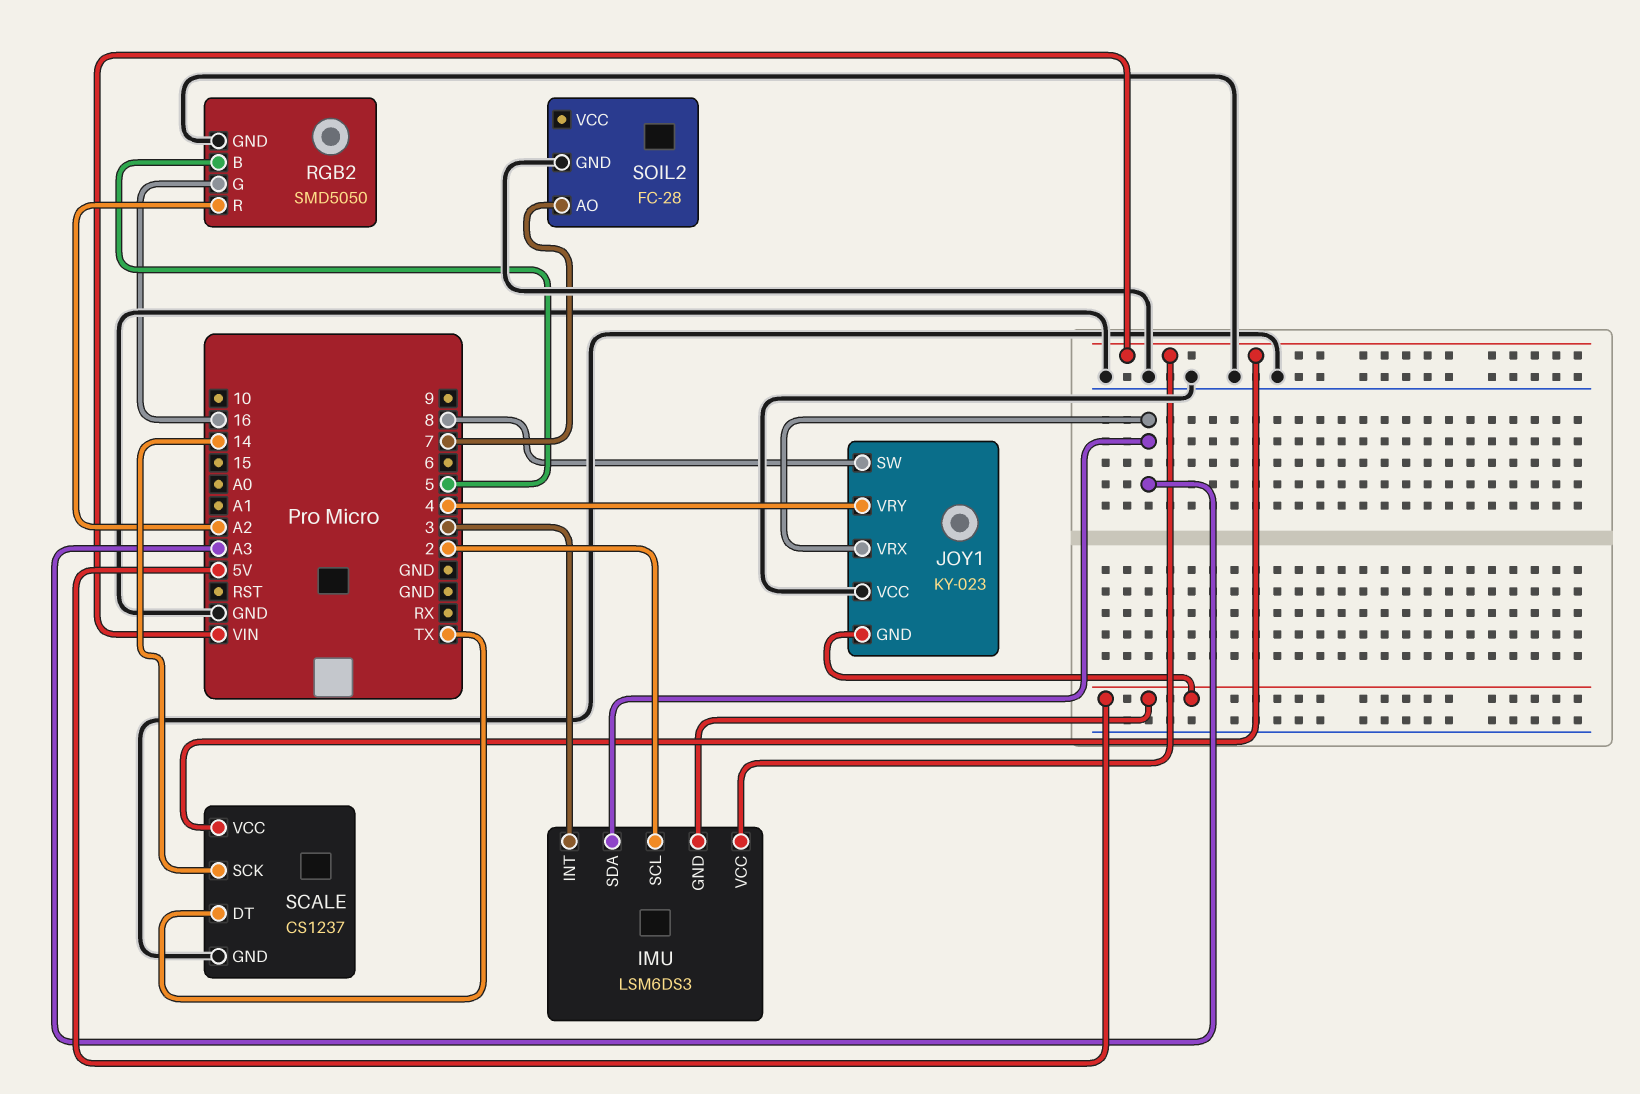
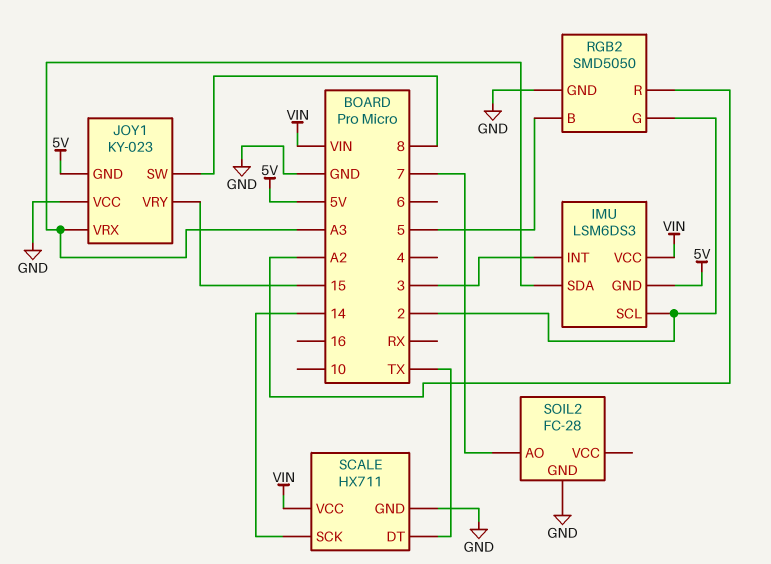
JOY1 pin VRY: 4 -> 15
RGB2 pin G: 16 -> 2
SCALE: CS1237 -> HX711

